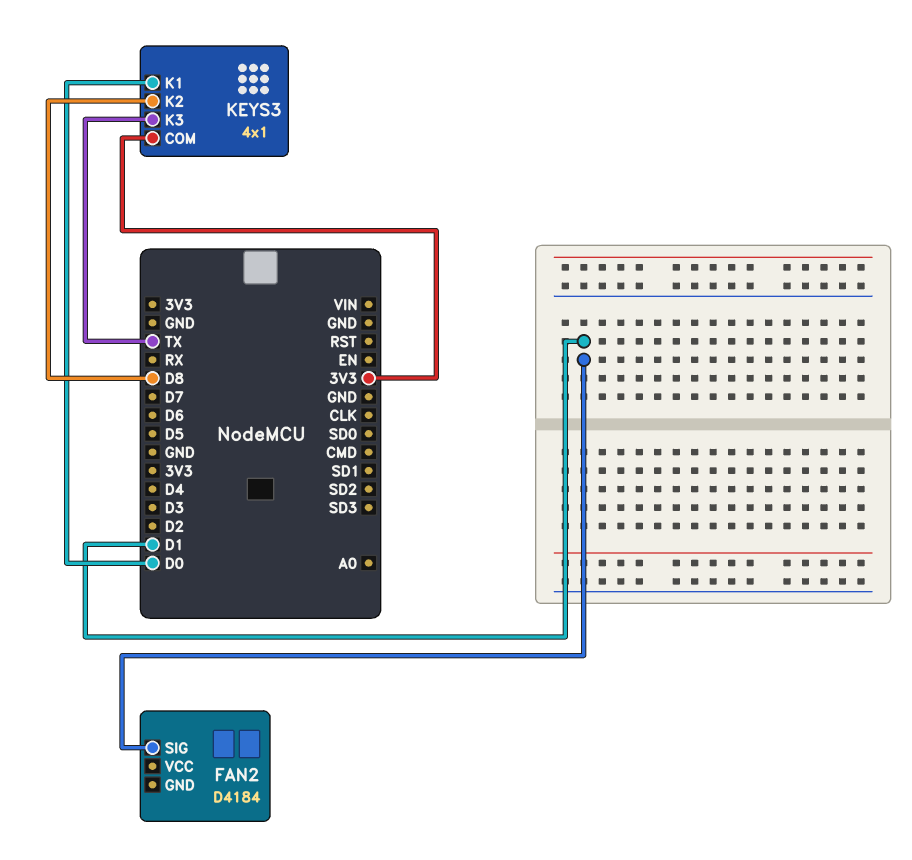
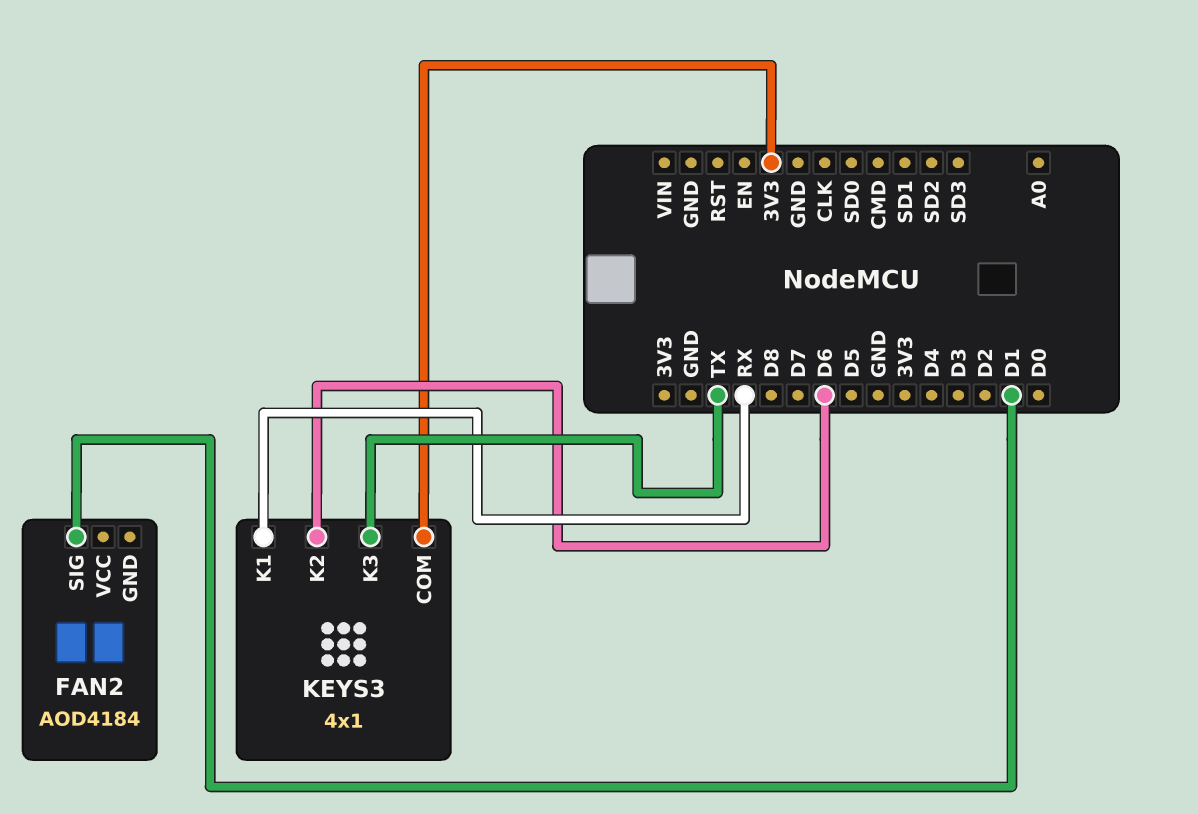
FAN2: D4184 -> AOD4184
KEYS3 pin K1: D0 -> RX
KEYS3 pin K2: D8 -> D6

